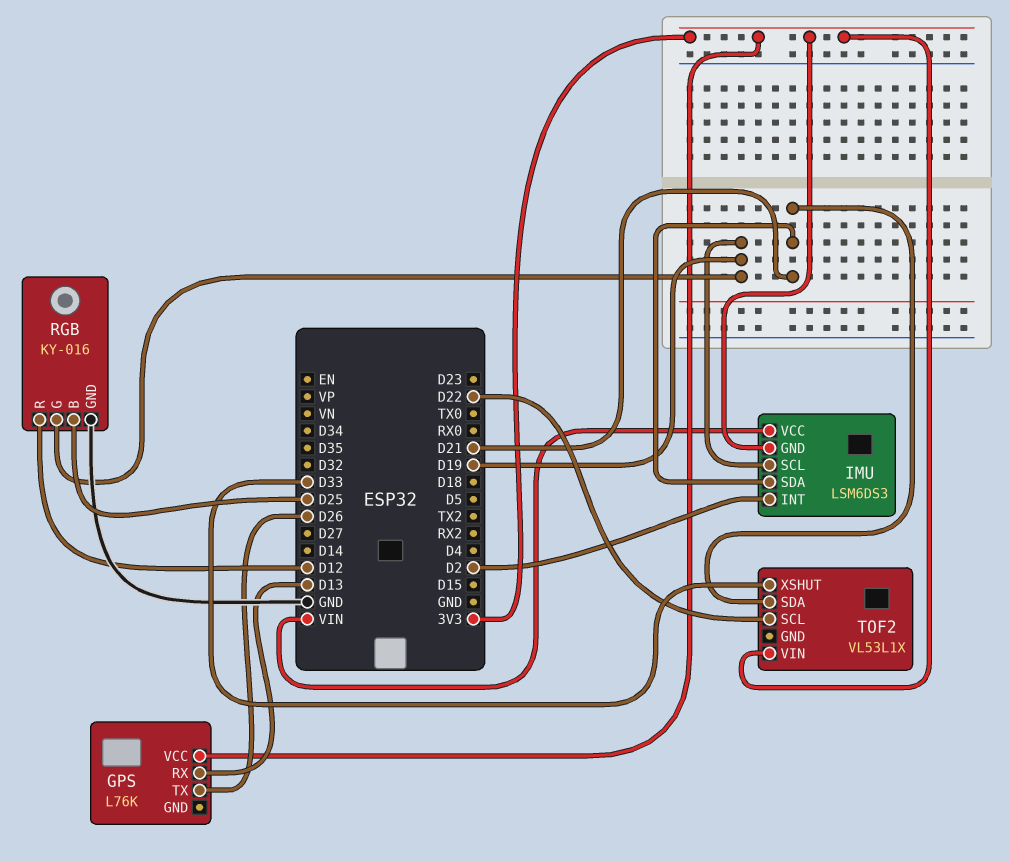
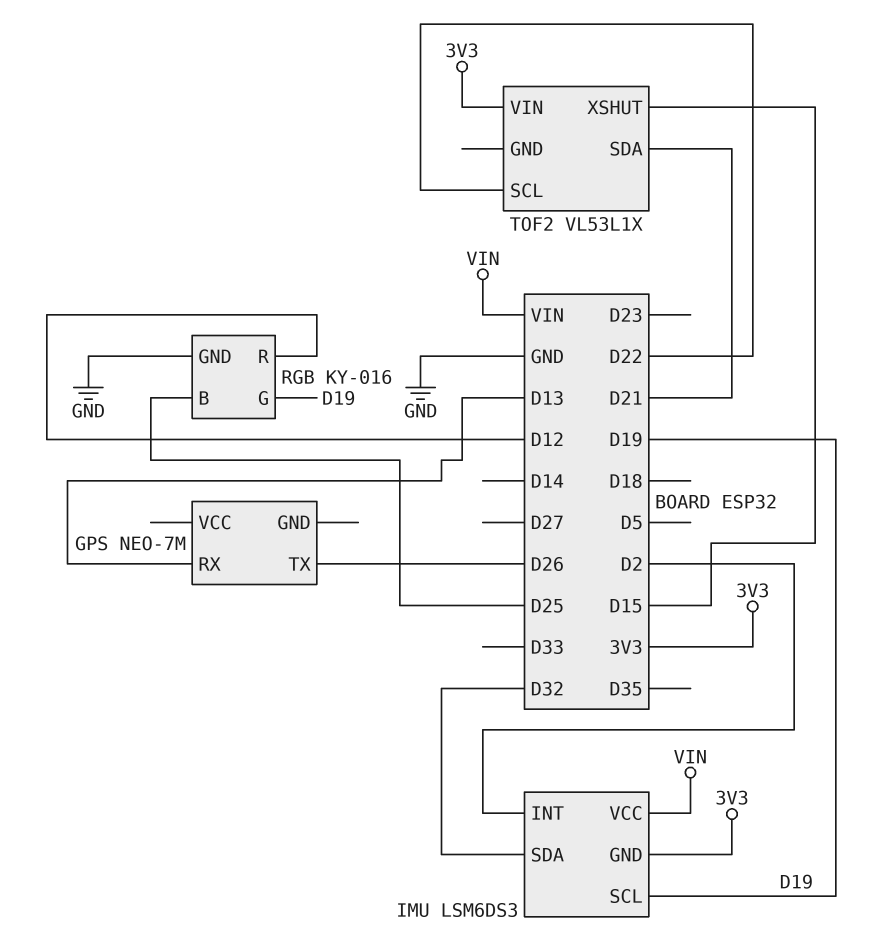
GPS: L76K -> NEO-7M
GPS pin VCC: 3V3 -> none
IMU pin SDA: D21 -> D32
TOF2 pin XSHUT: D33 -> D15

